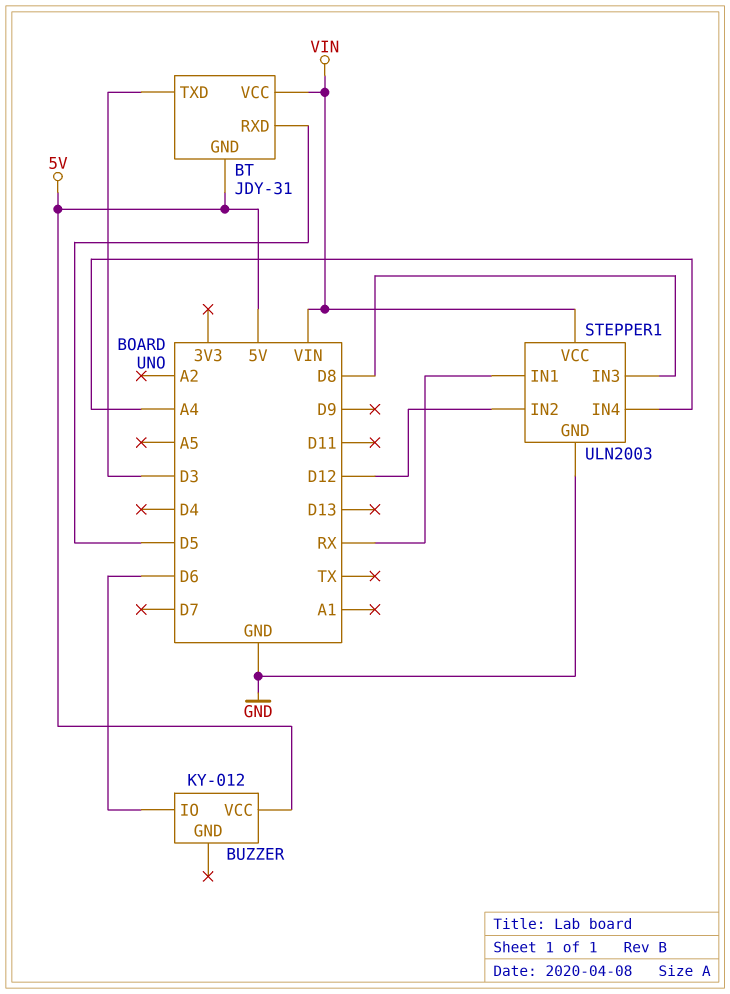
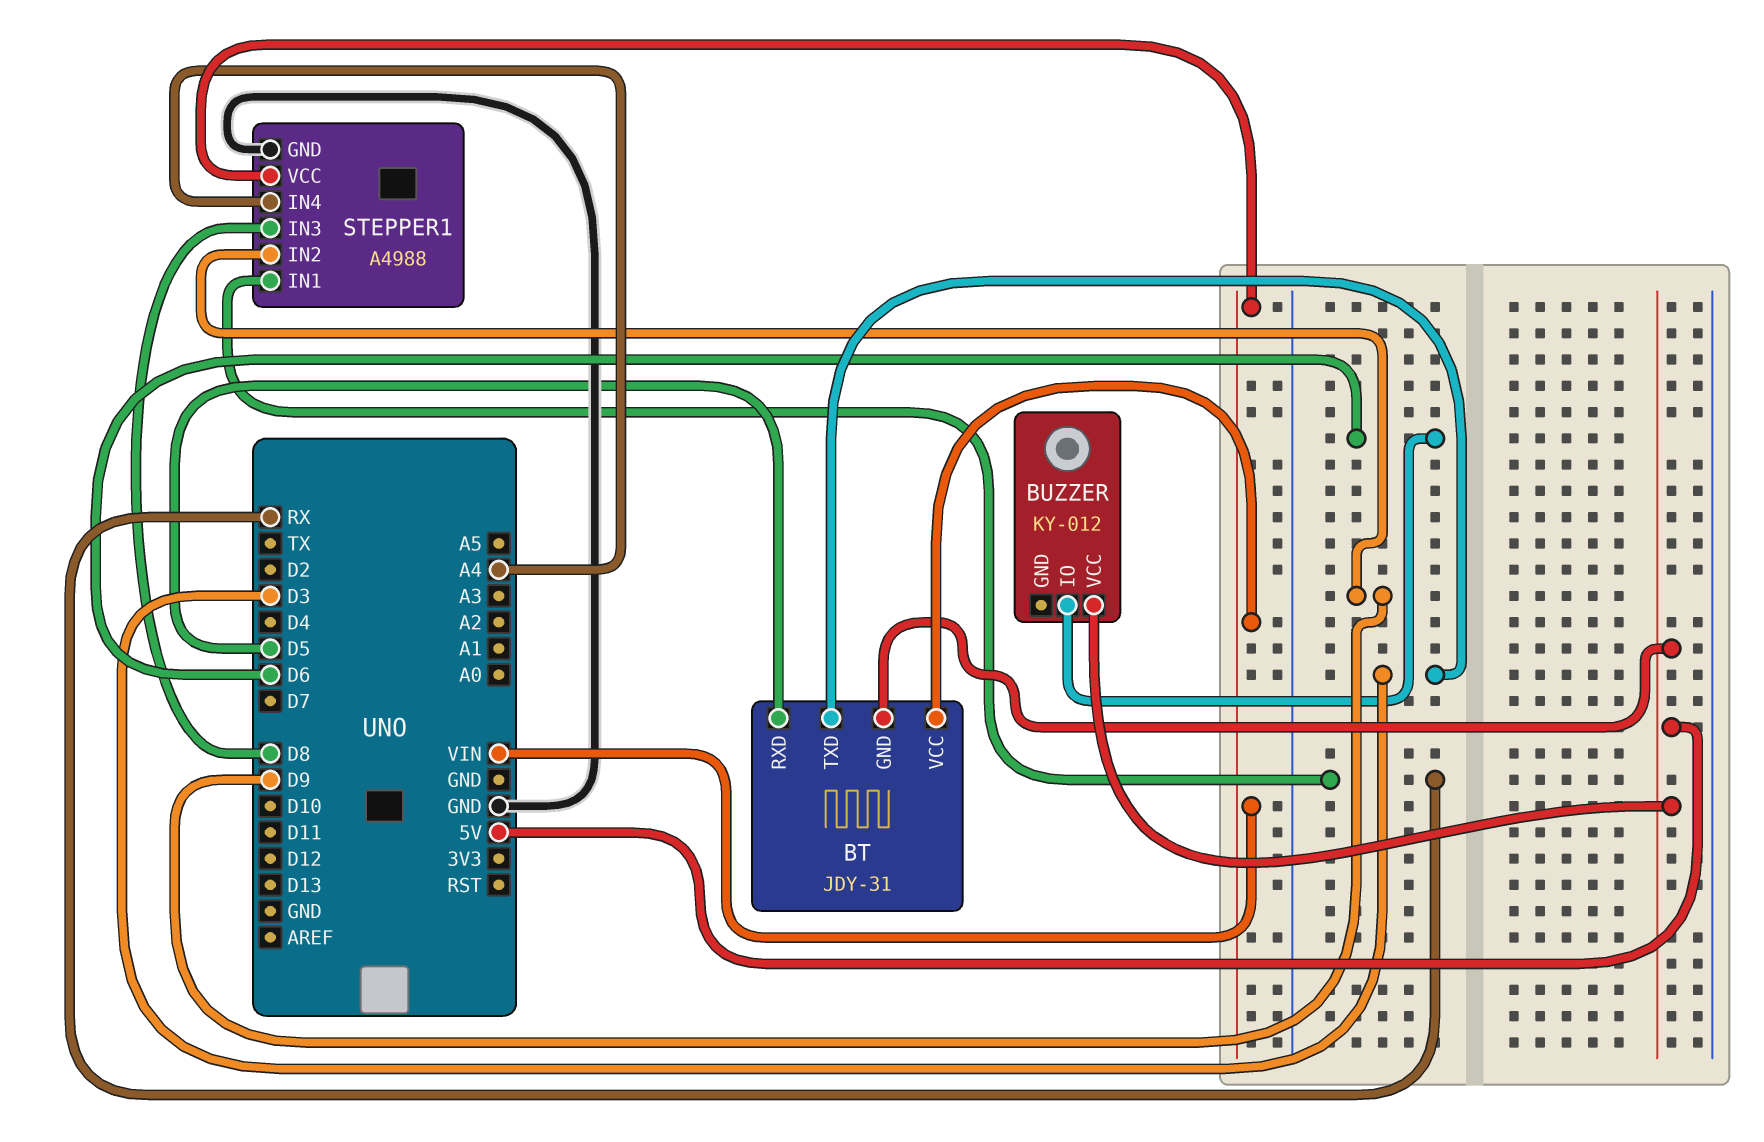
STEPPER1: ULN2003 -> A4988
STEPPER1 pin IN2: D12 -> D9

